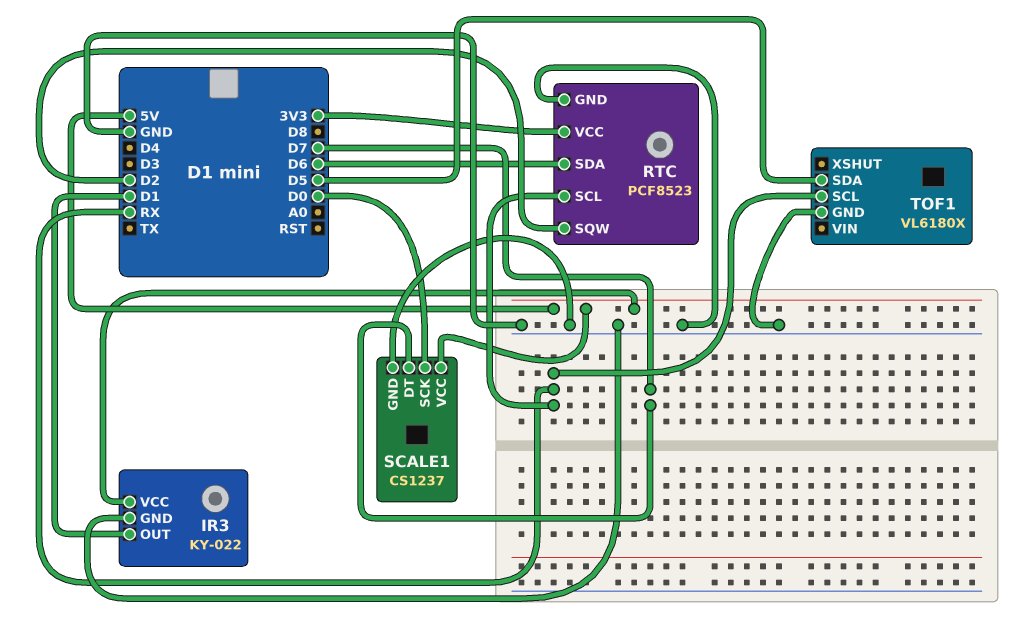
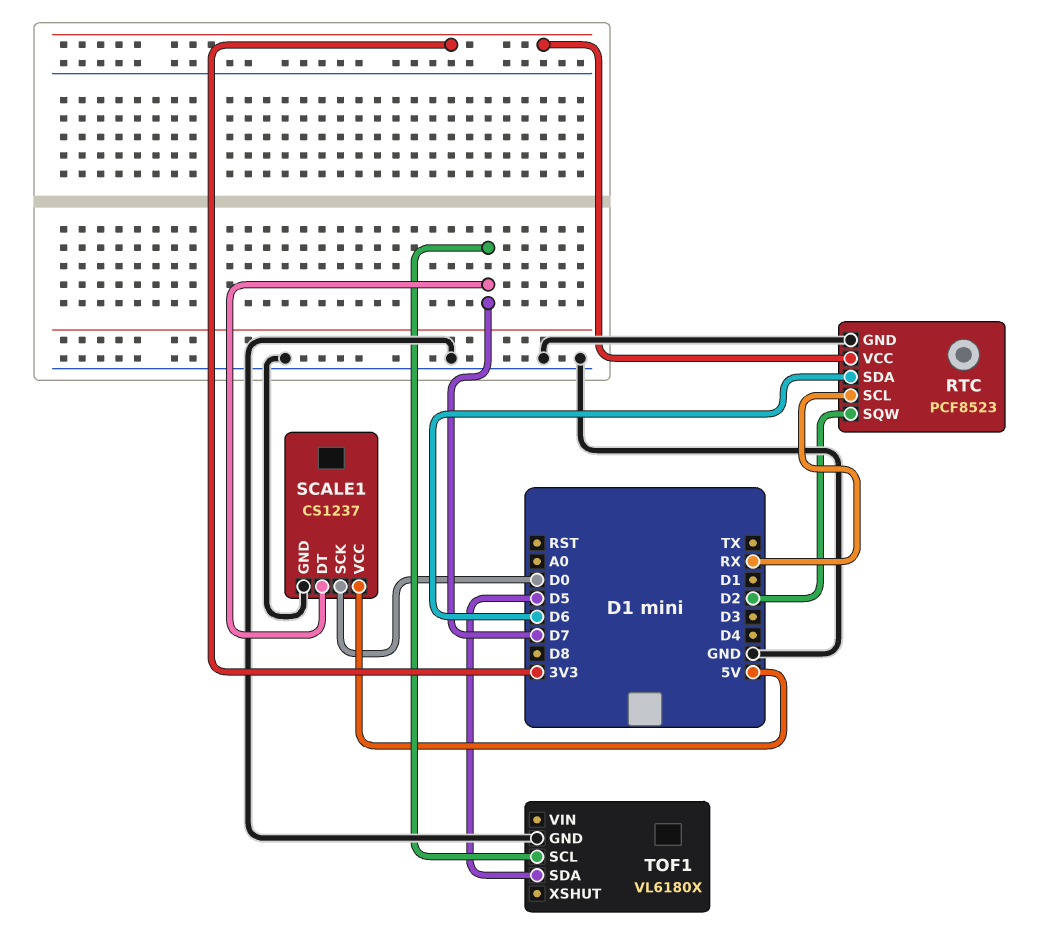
IR3: KY-022 -> none
IR3 pin GND: GND -> none
IR3 pin OUT: D1 -> none
IR3 pin VCC: 5V -> none
TOF1 pin SCL: RX -> D7

